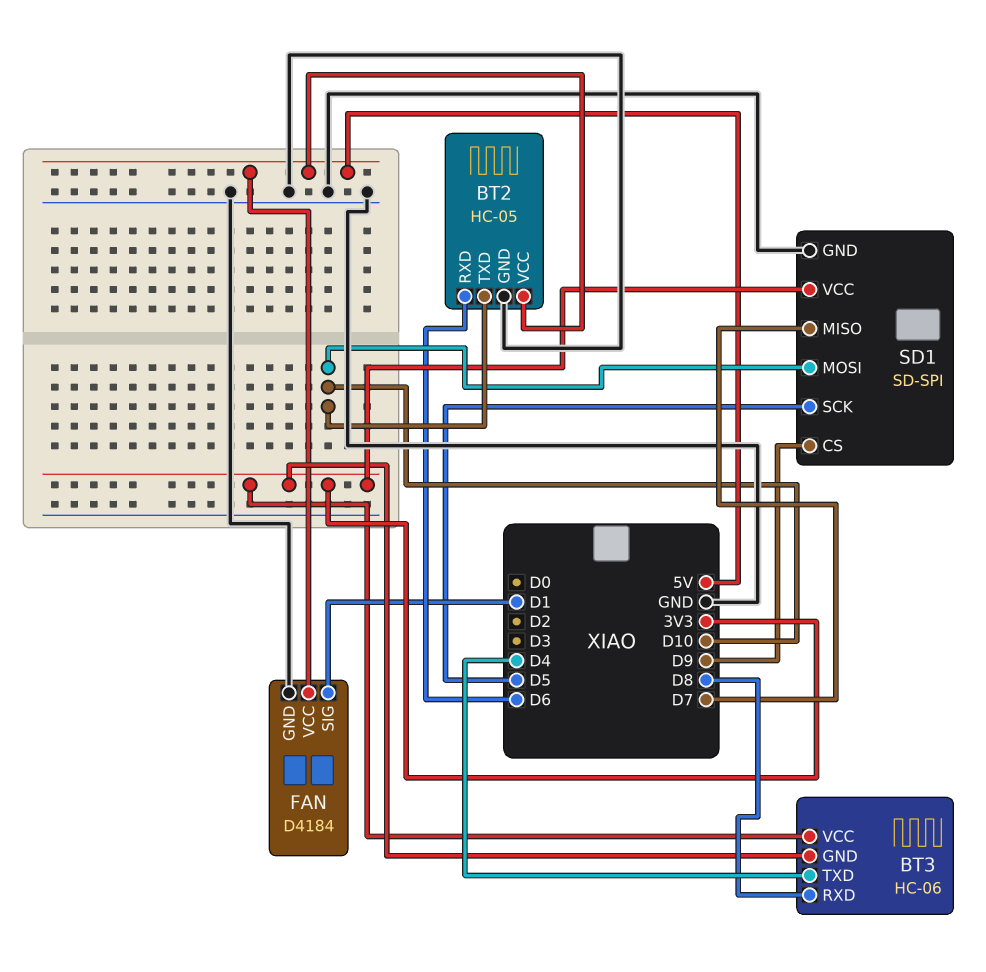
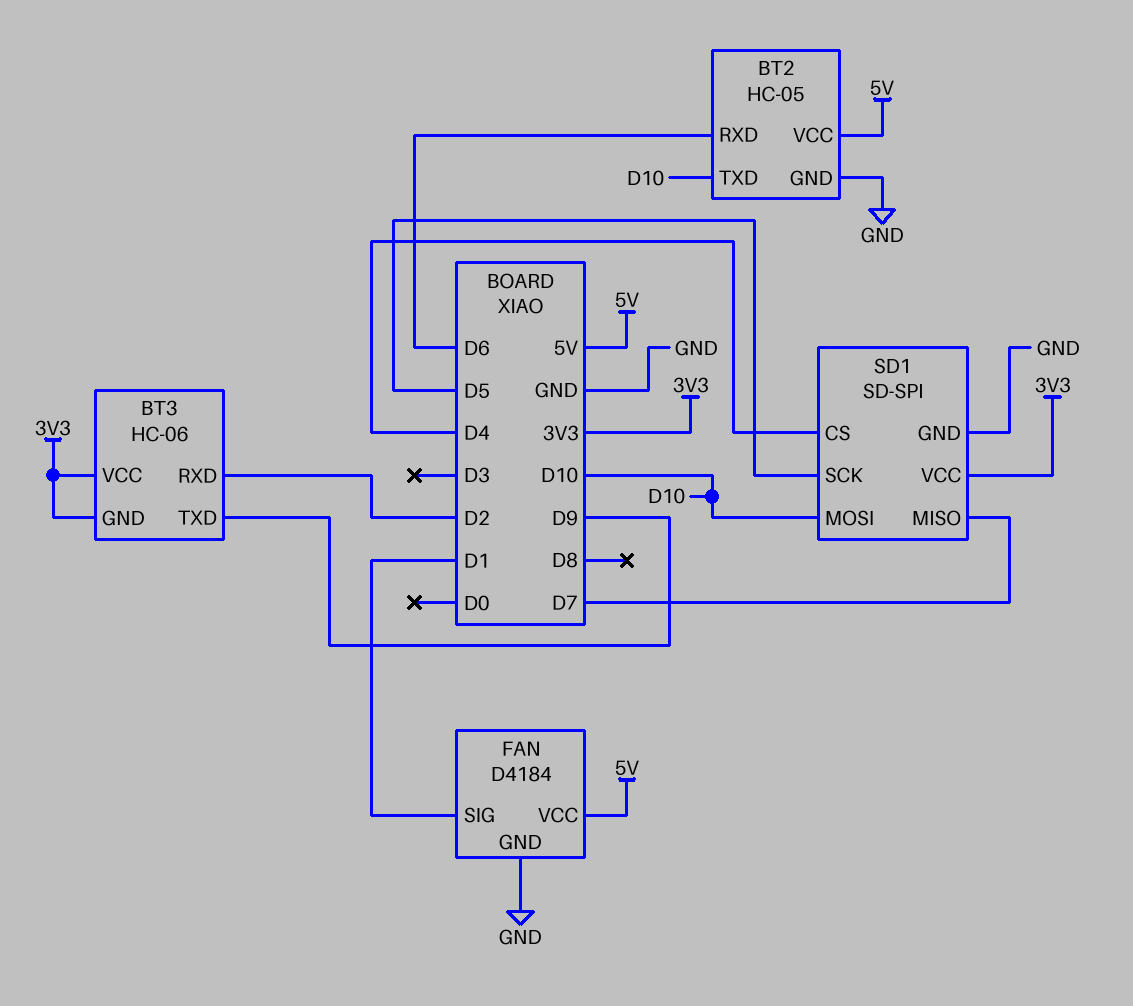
BT3 pin RXD: D8 -> D2
BT3 pin TXD: D4 -> D9
SD1 pin CS: D9 -> D4

